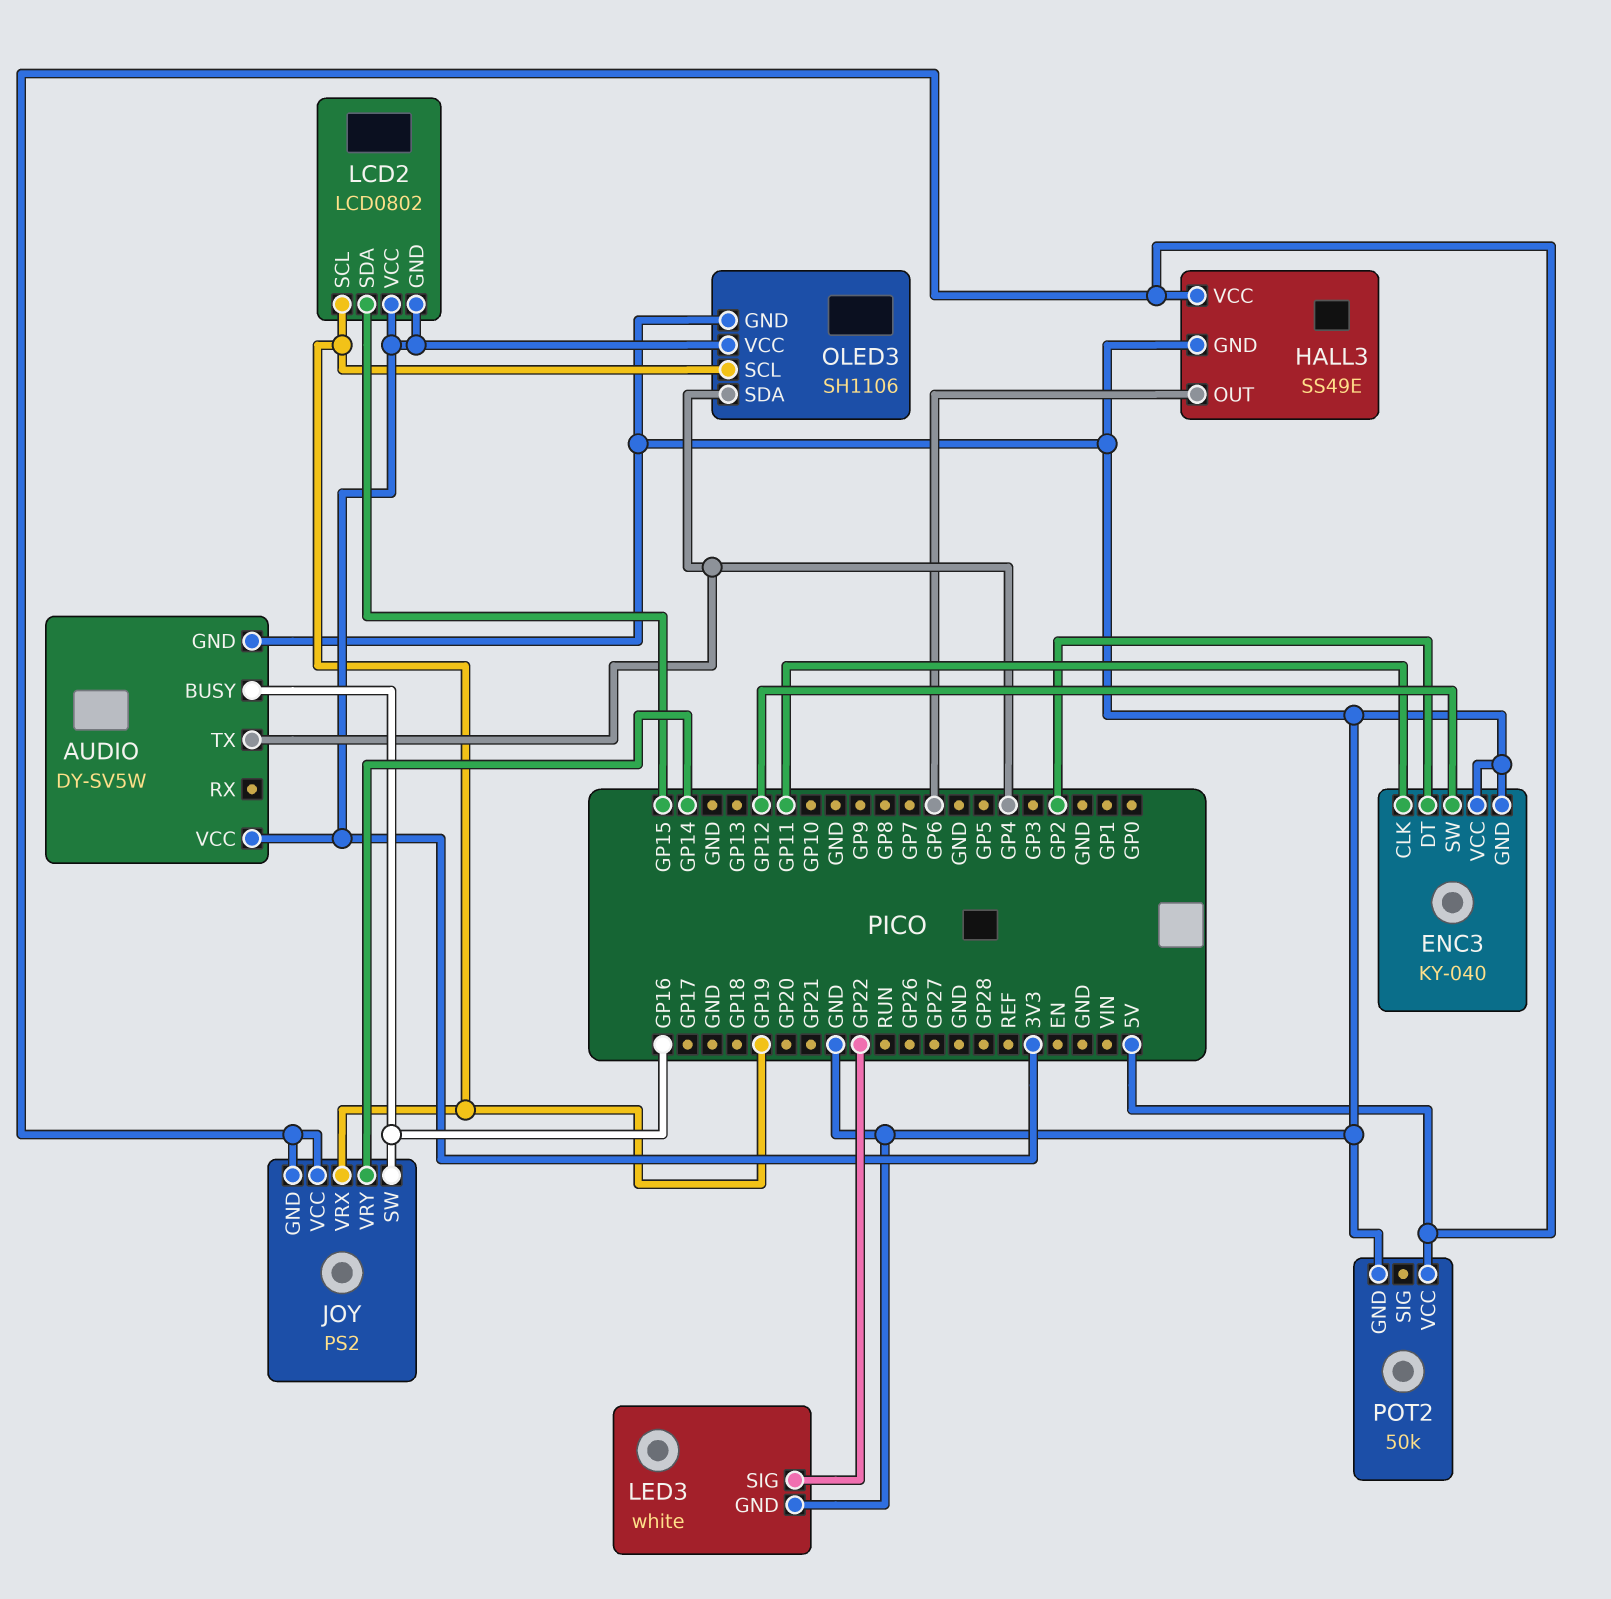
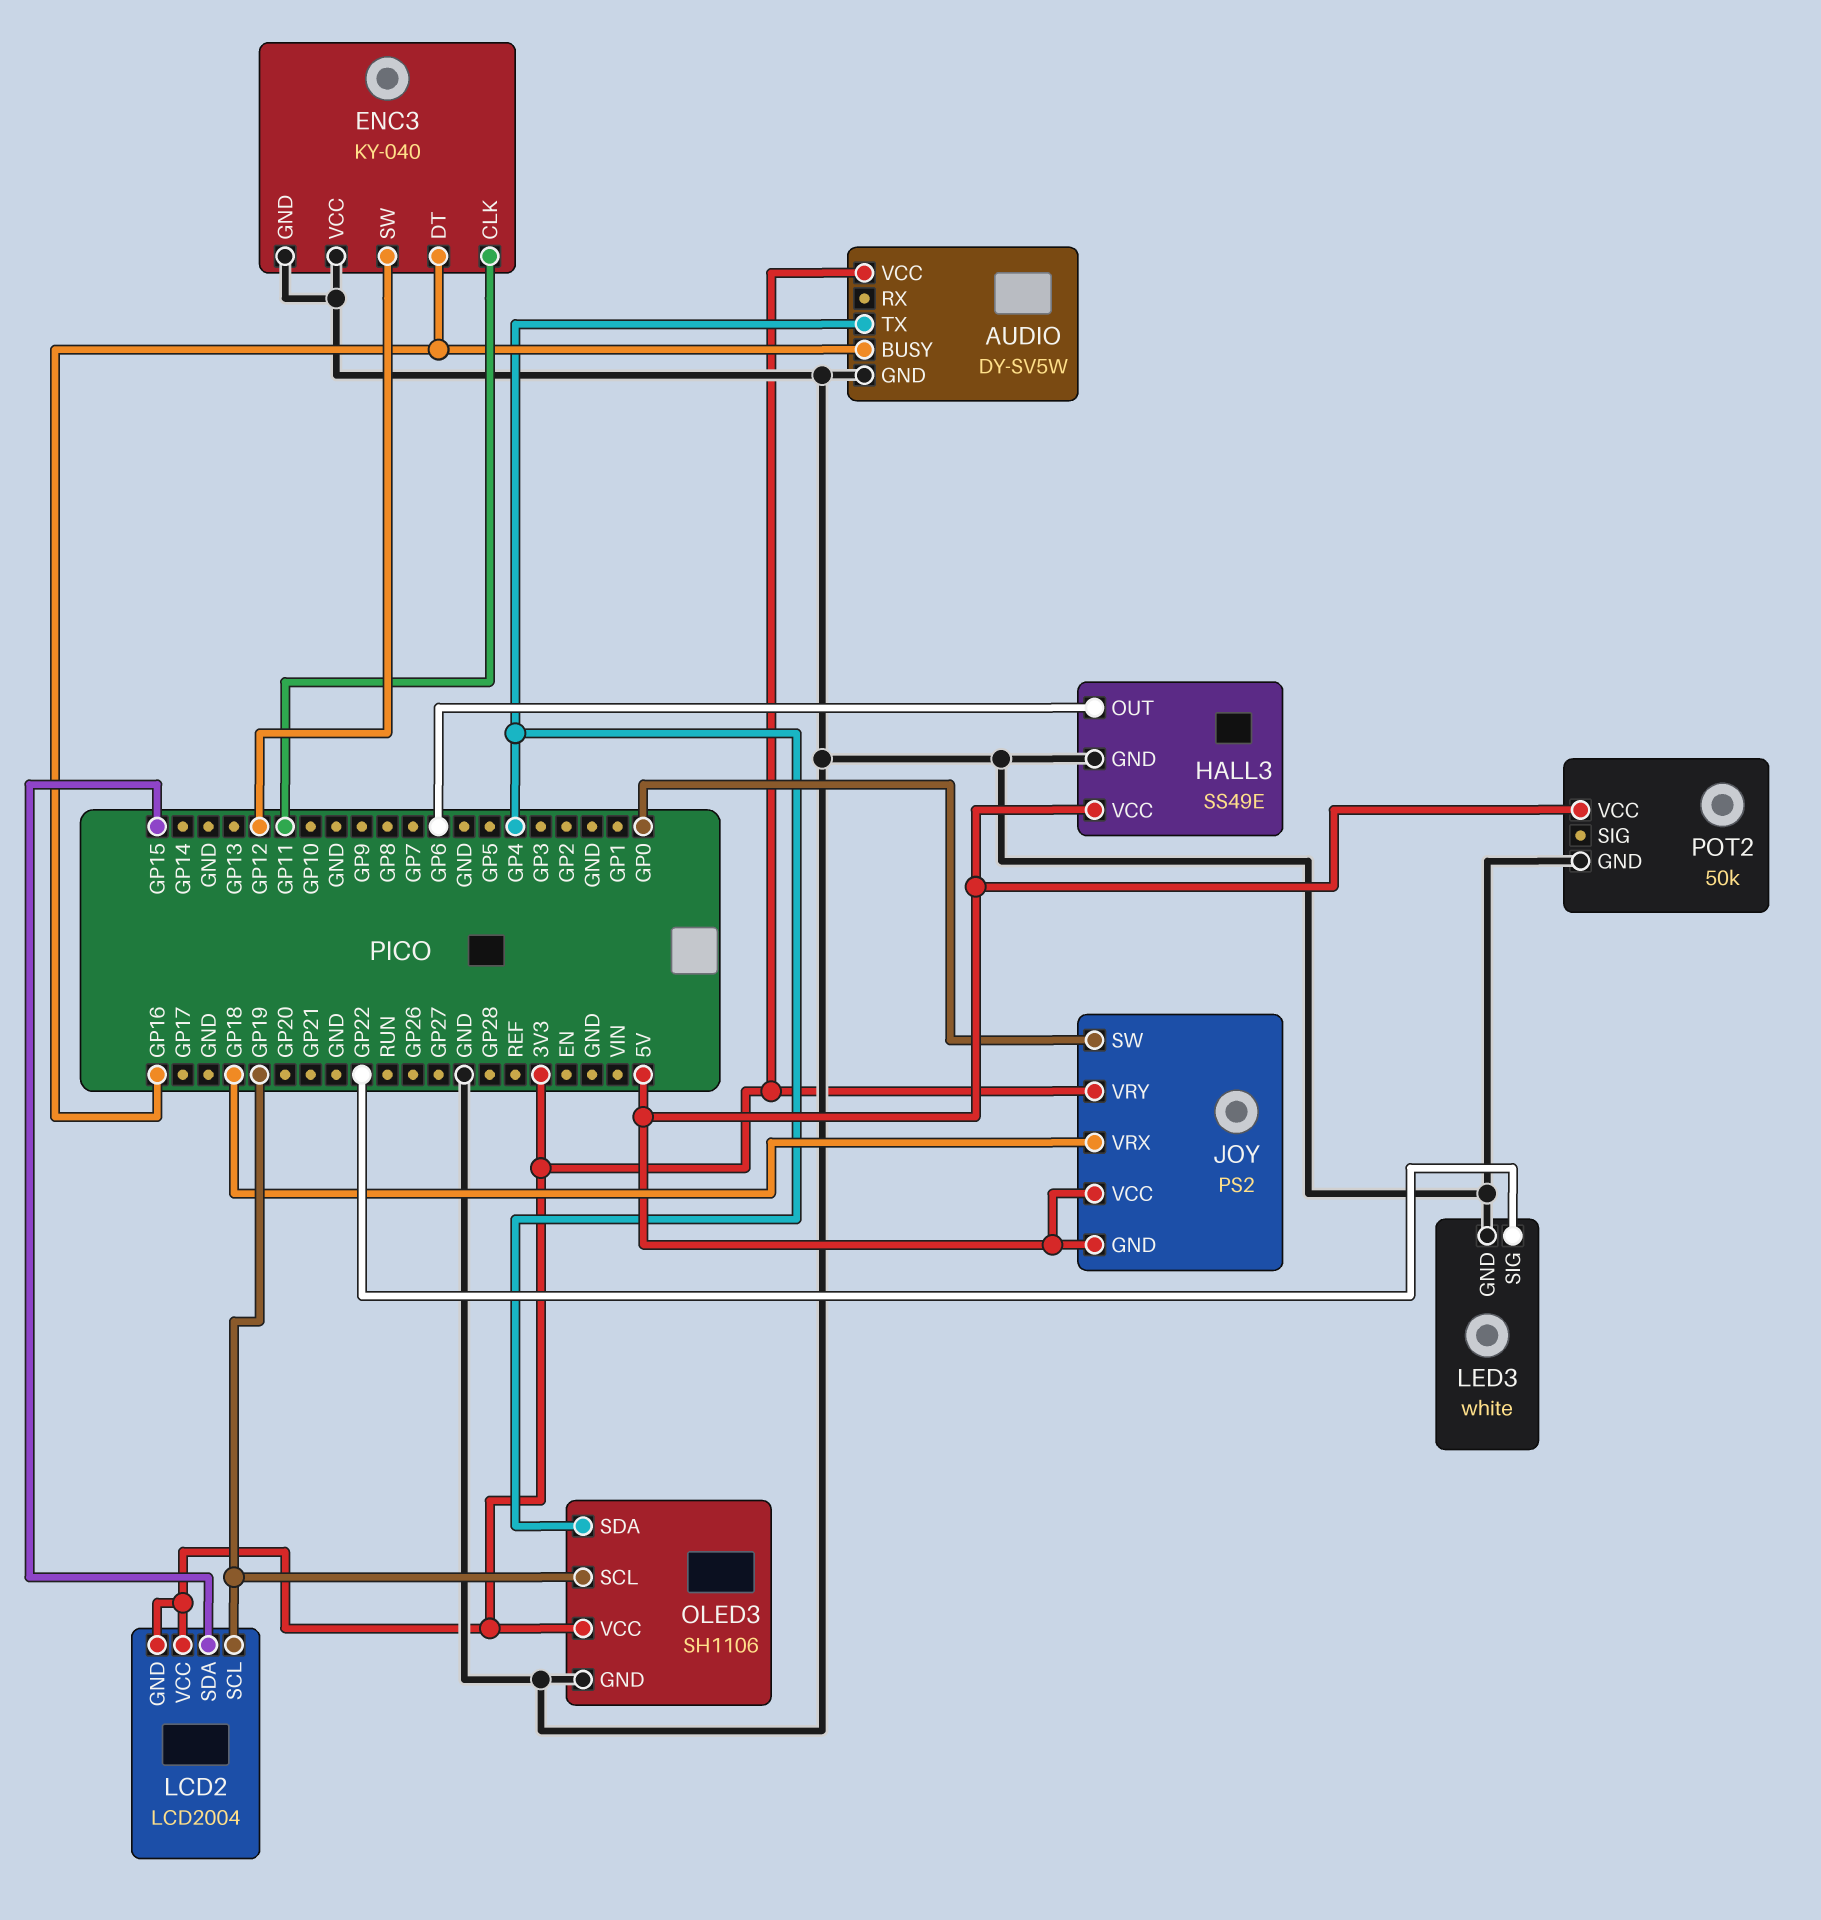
ENC3 pin DT: GP2 -> GP16
JOY pin SW: GP16 -> GP0
JOY pin VRX: GP19 -> GP18
JOY pin VRY: GP14 -> 3V3
LCD2: LCD0802 -> LCD2004

